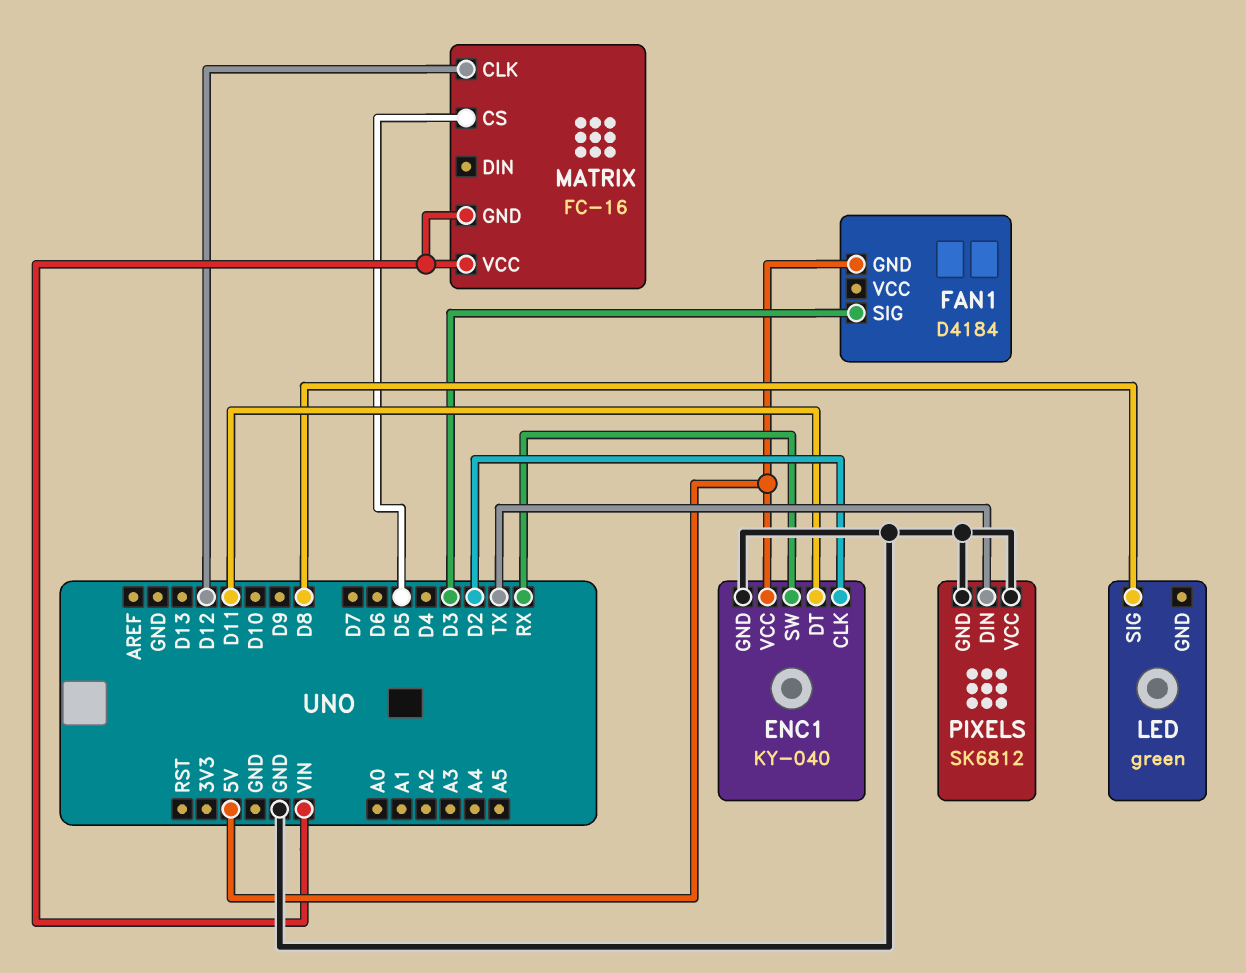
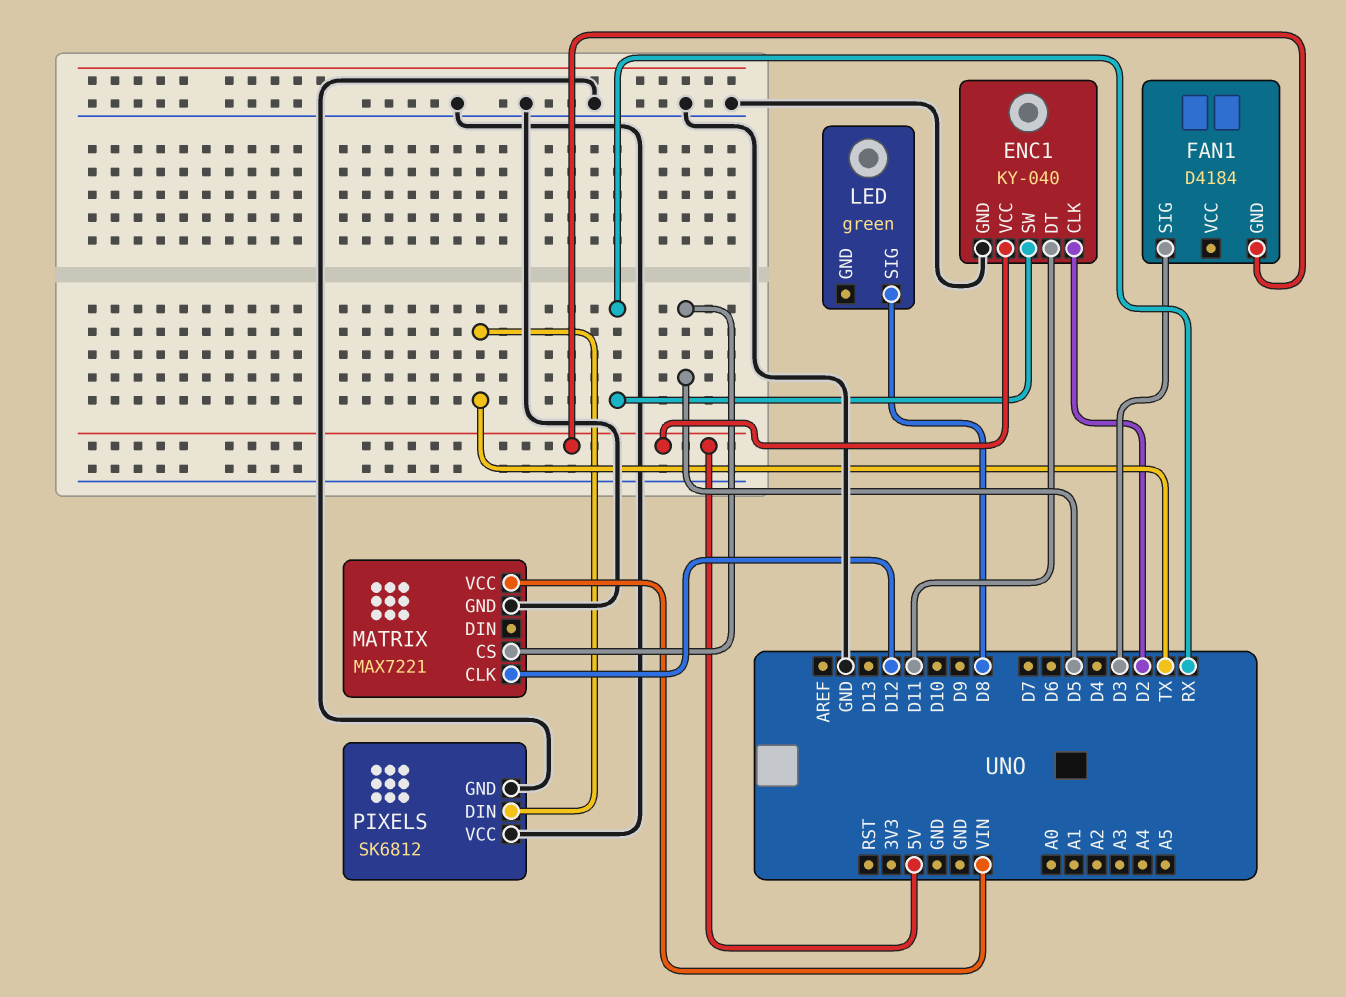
MATRIX: FC-16 -> MAX7221
MATRIX pin GND: VIN -> GND

